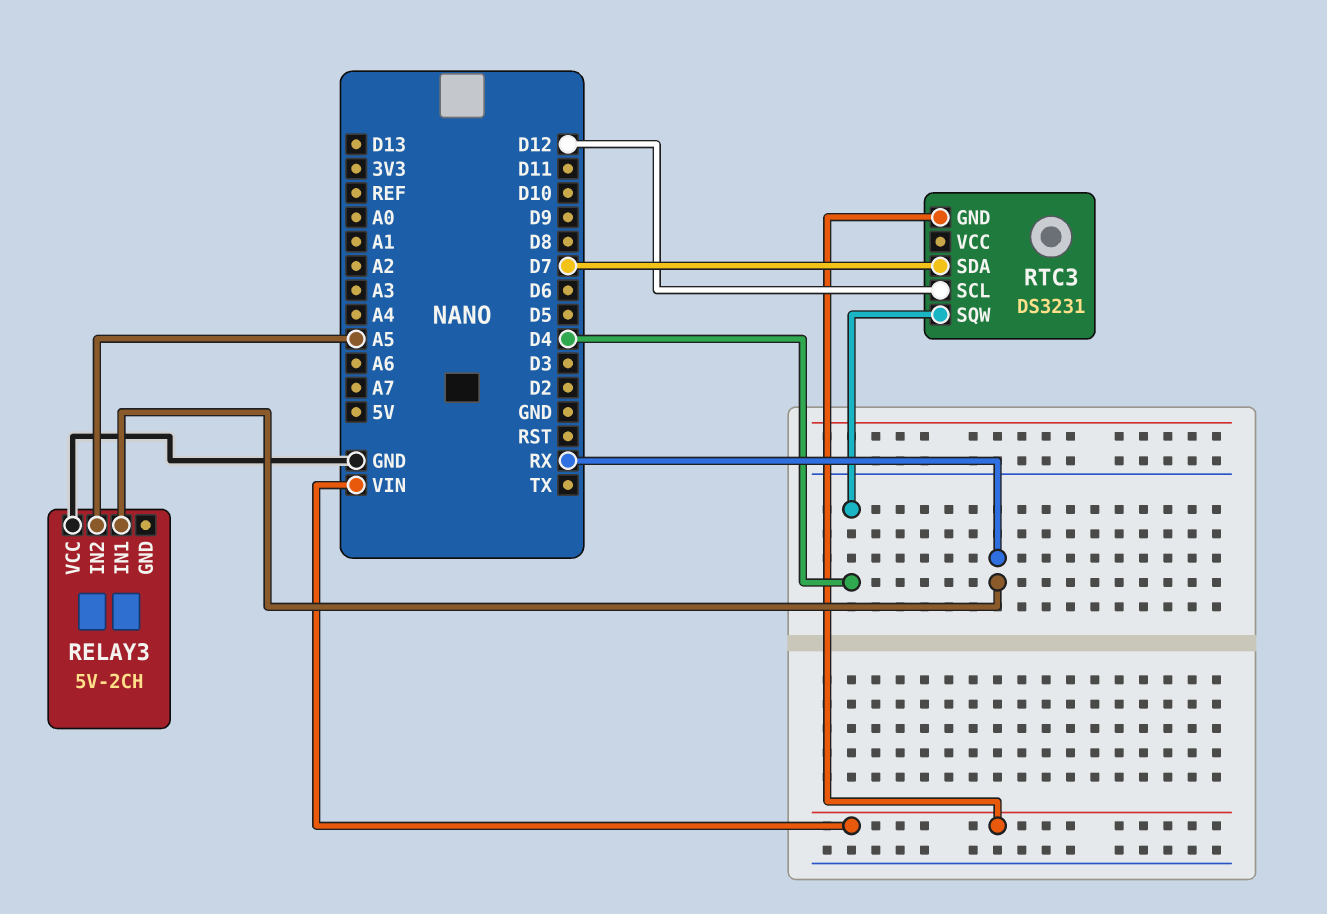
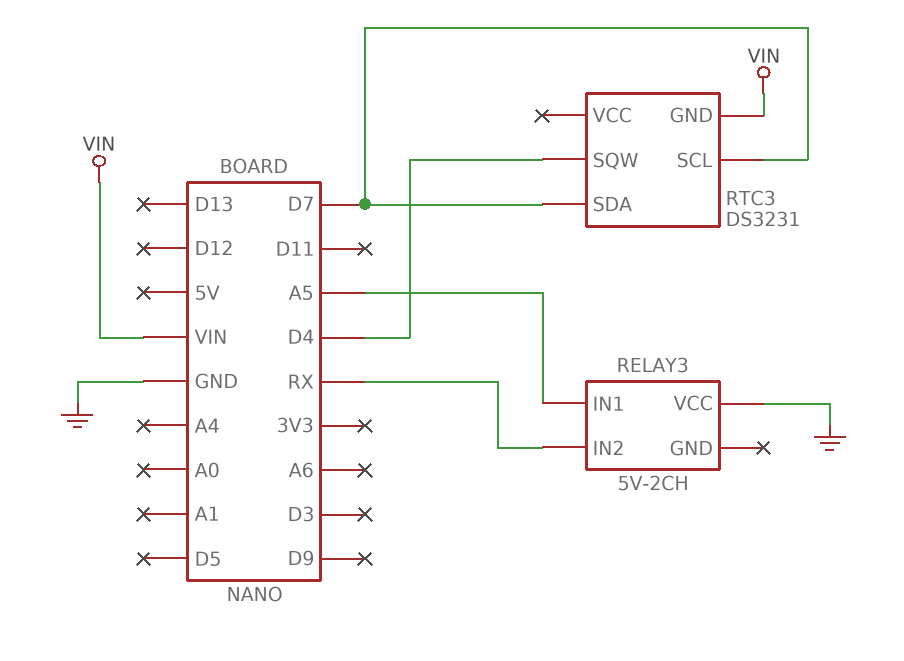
RELAY3 pin IN1: RX -> A5
RELAY3 pin IN2: A5 -> RX
RTC3 pin SCL: D12 -> D7

